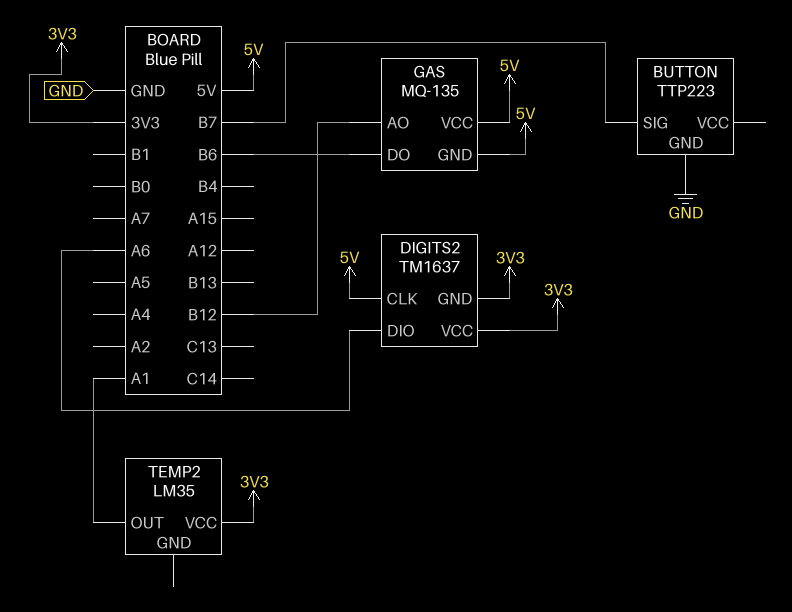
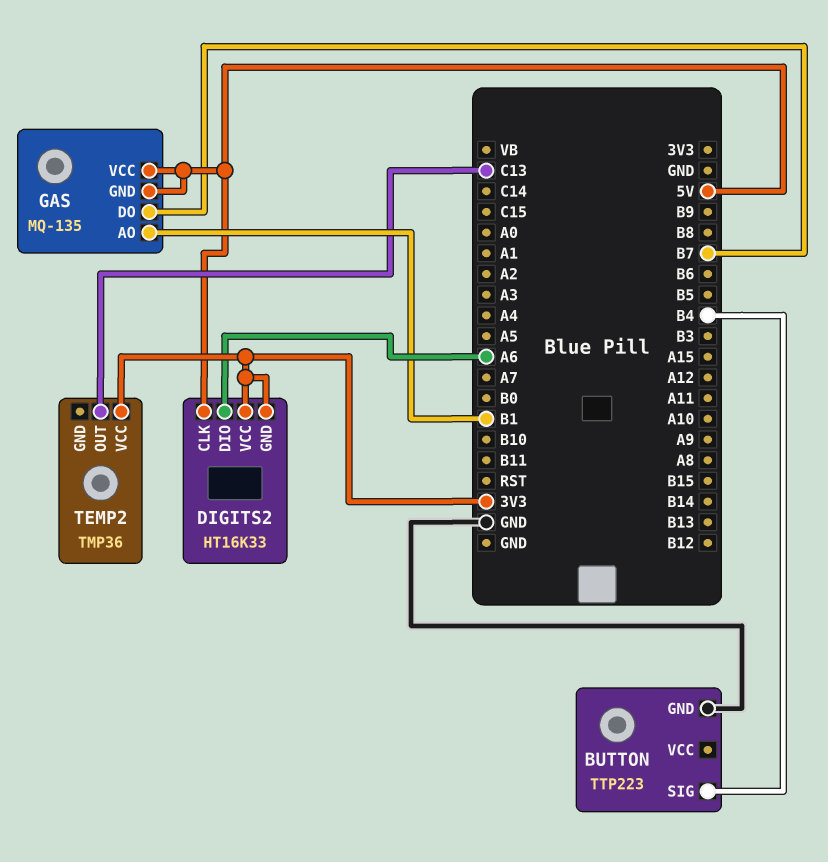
BUTTON pin SIG: B7 -> B4
DIGITS2: TM1637 -> HT16K33
GAS pin AO: B12 -> B1
GAS pin DO: B6 -> B7
TEMP2: LM35 -> TMP36
TEMP2 pin OUT: A1 -> C13

